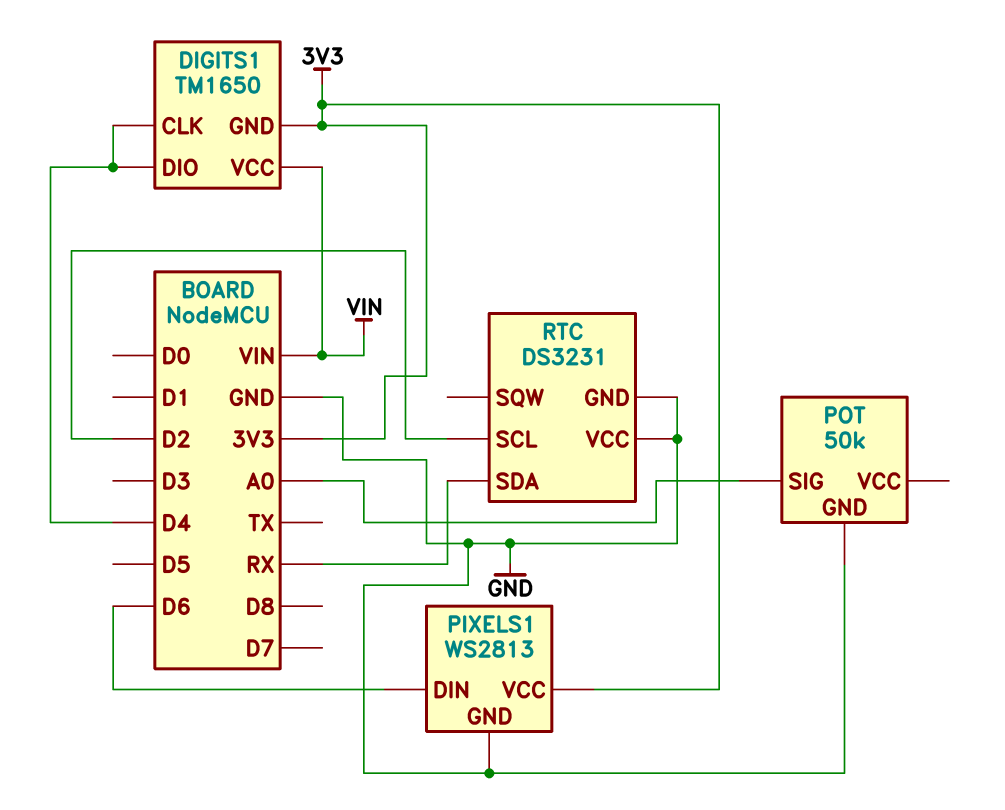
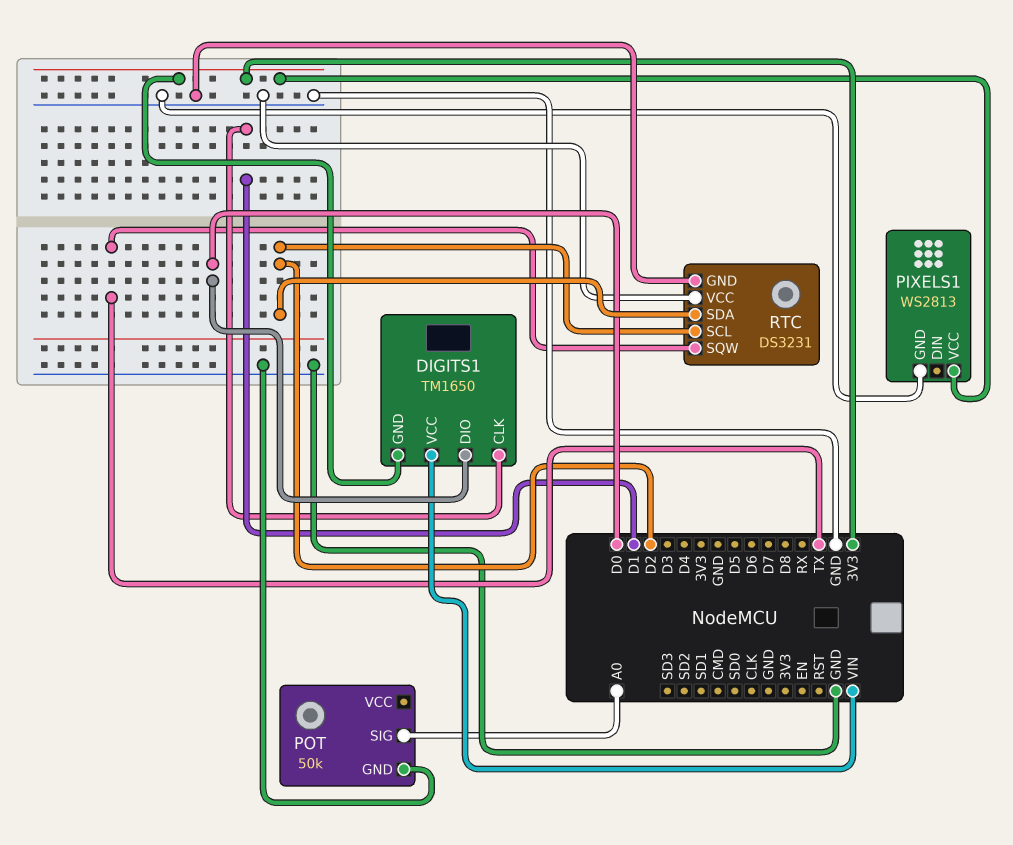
DIGITS1 pin CLK: D4 -> D1
DIGITS1 pin DIO: D4 -> D0
PIXELS1 pin DIN: D6 -> none
RTC pin SDA: RX -> D2
RTC pin SQW: none -> TX

